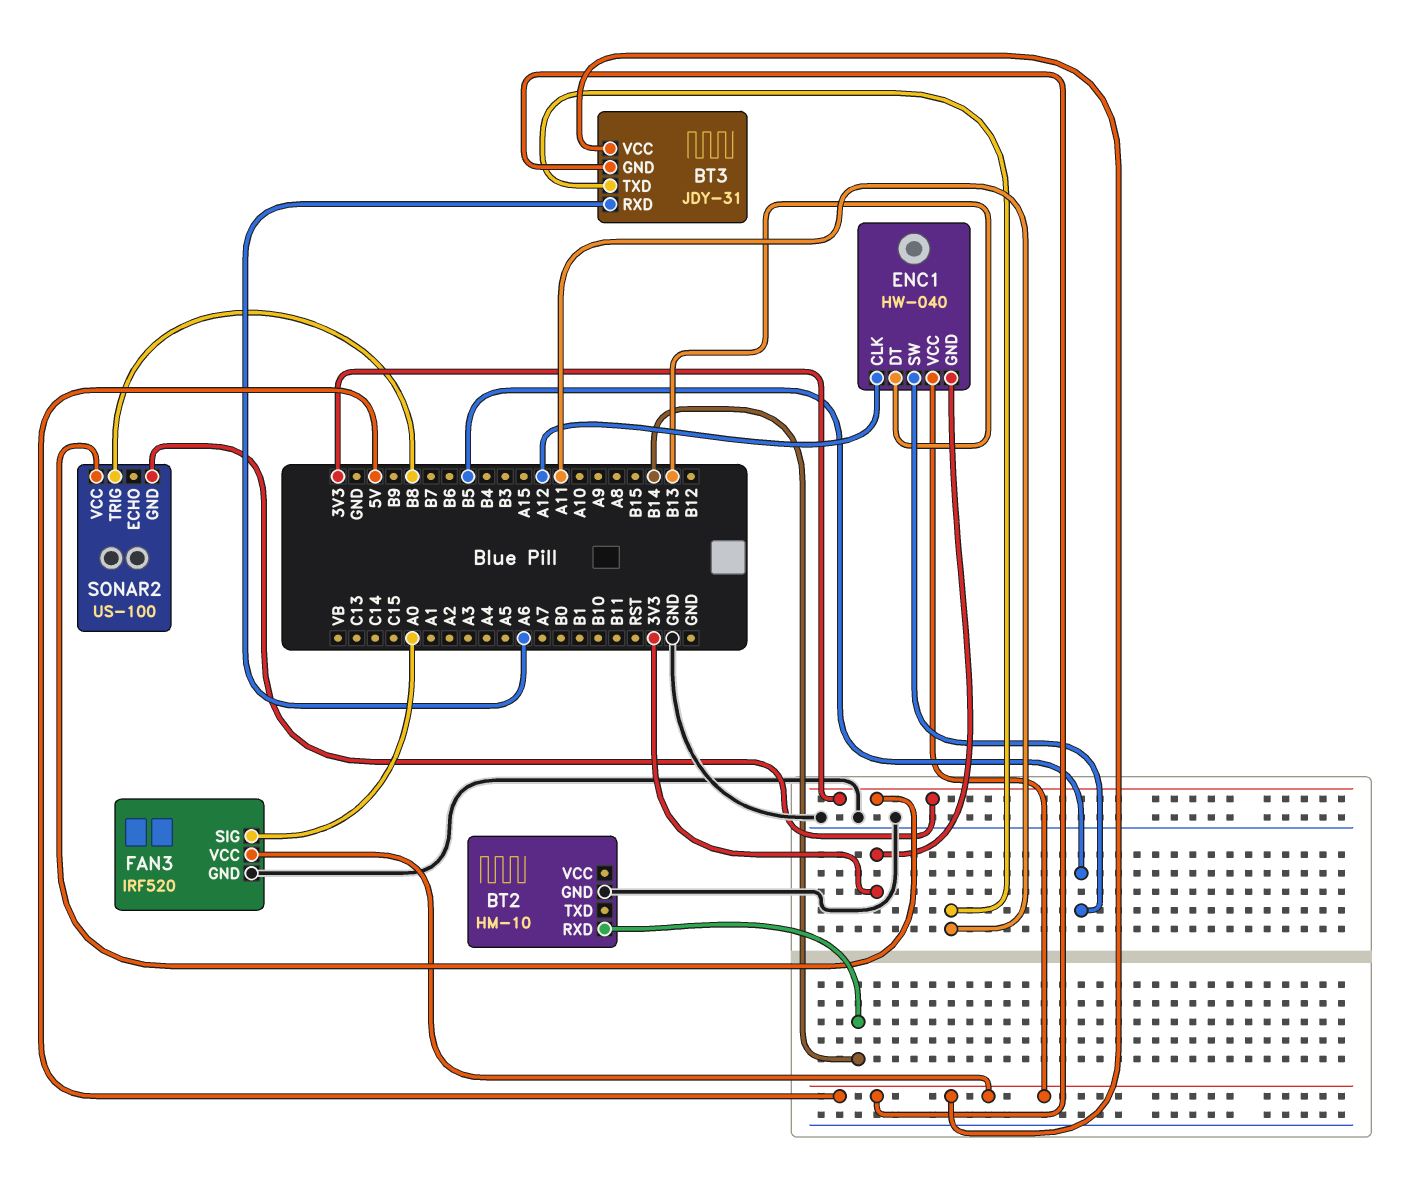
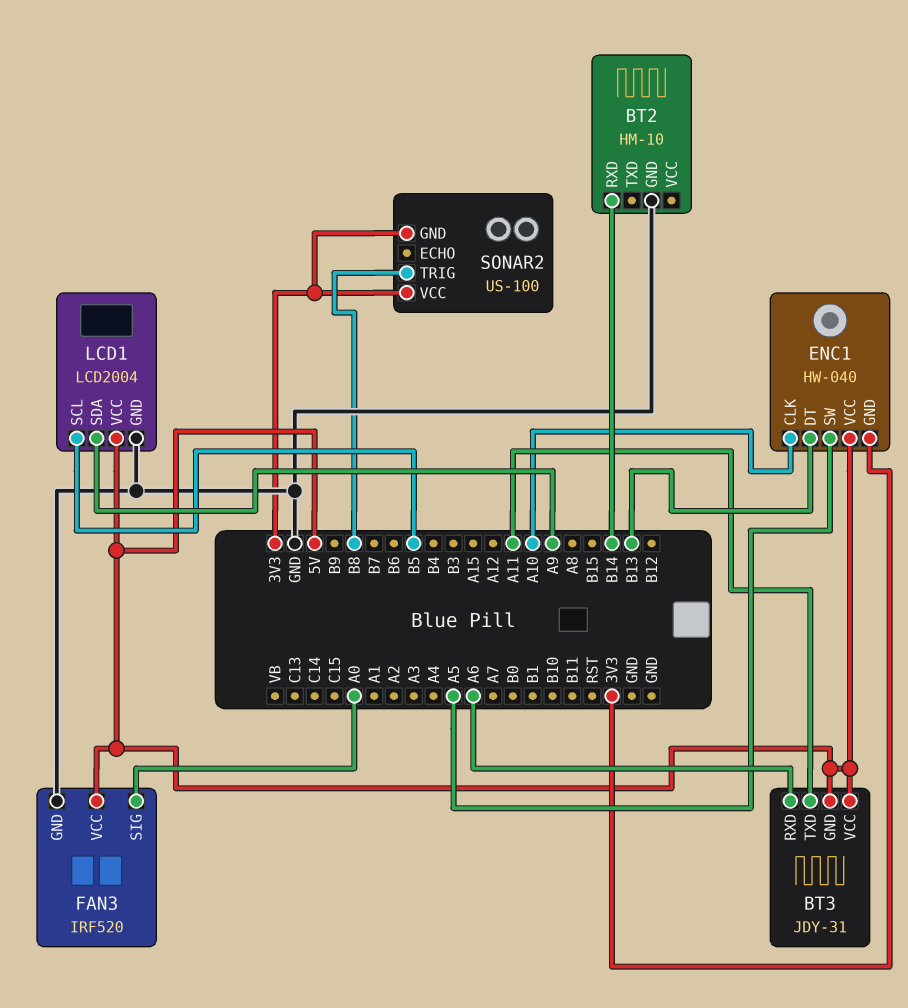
ENC1 pin CLK: A12 -> A10
ENC1 pin SW: B5 -> A5
LCD1: none -> LCD2004
LCD1 pin GND: none -> GND
LCD1 pin SCL: none -> B5
LCD1 pin SDA: none -> A9
LCD1 pin VCC: none -> 5V

